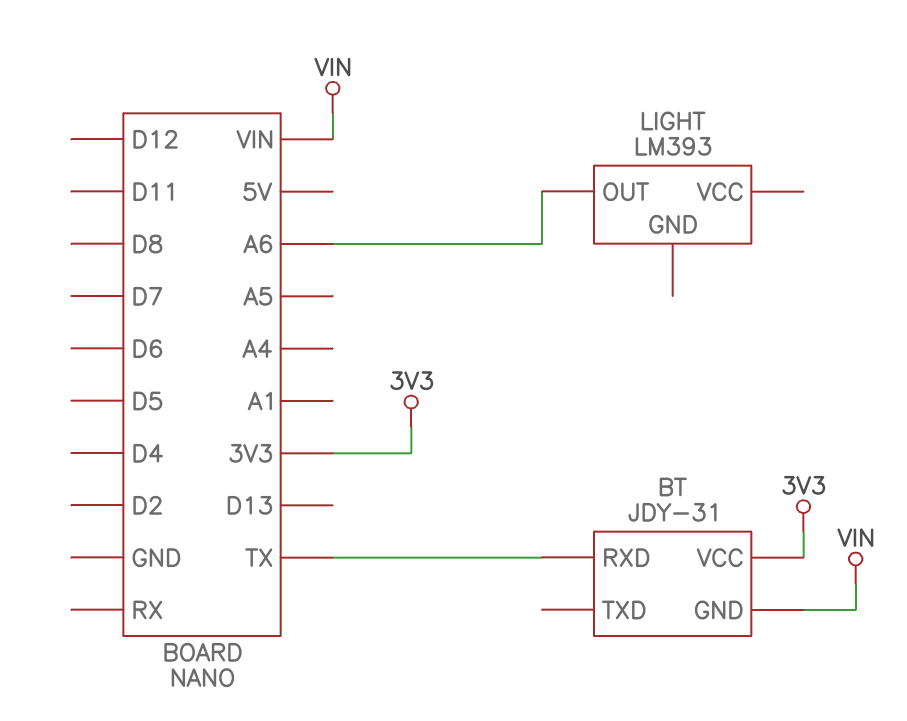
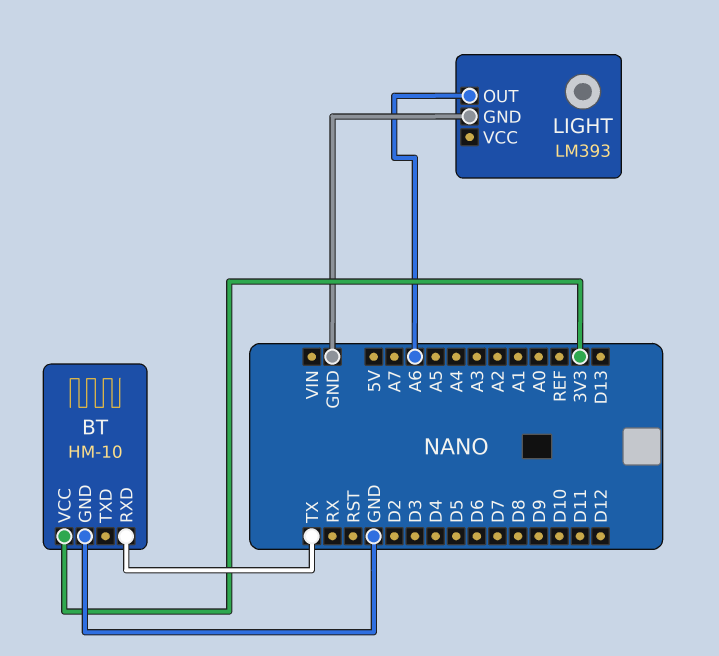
BT: JDY-31 -> HM-10
BT pin GND: VIN -> GND
LIGHT pin GND: none -> GND

